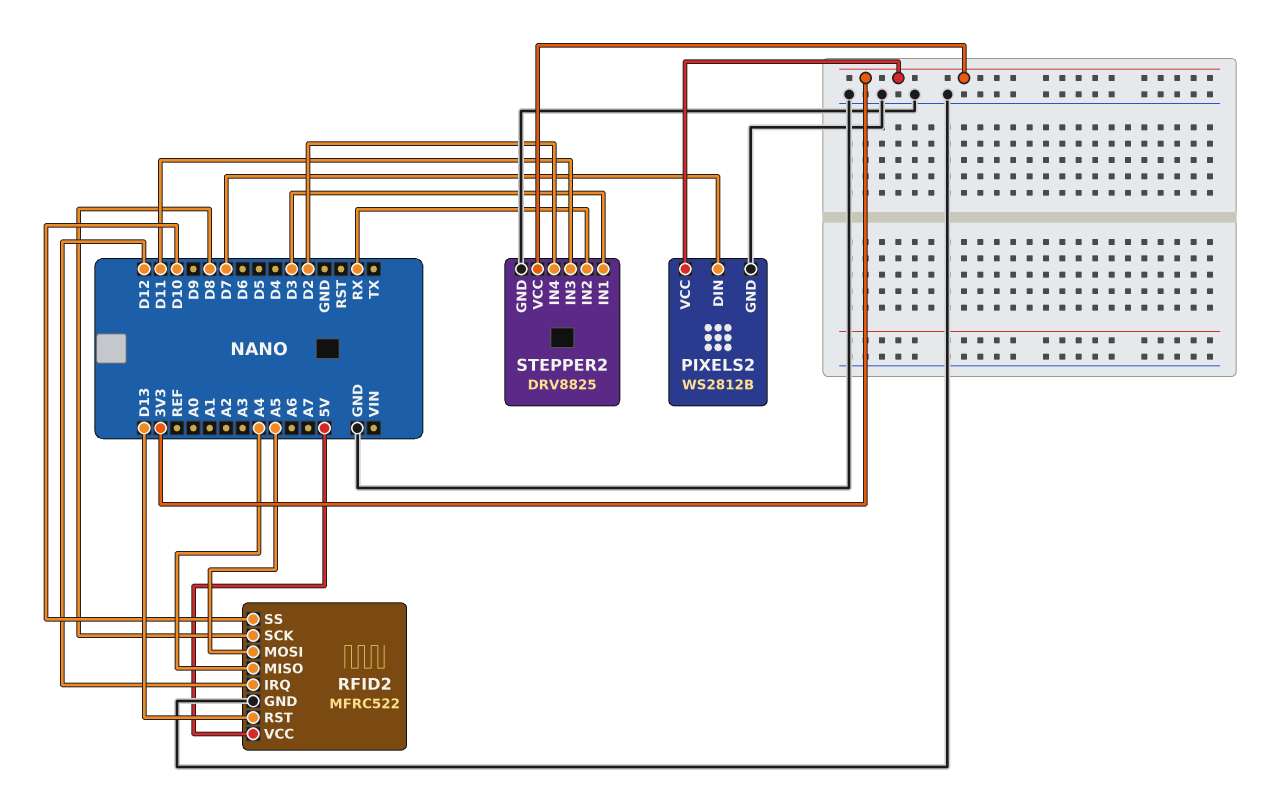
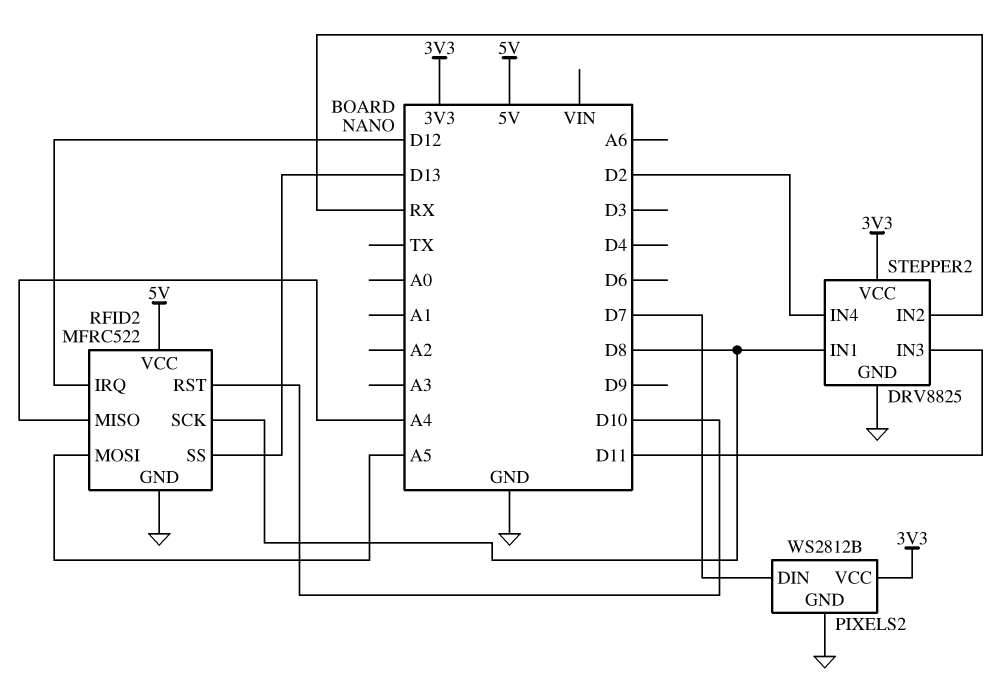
RFID2 pin RST: D13 -> D10
RFID2 pin SS: D10 -> D13
STEPPER2 pin IN1: D3 -> D8

